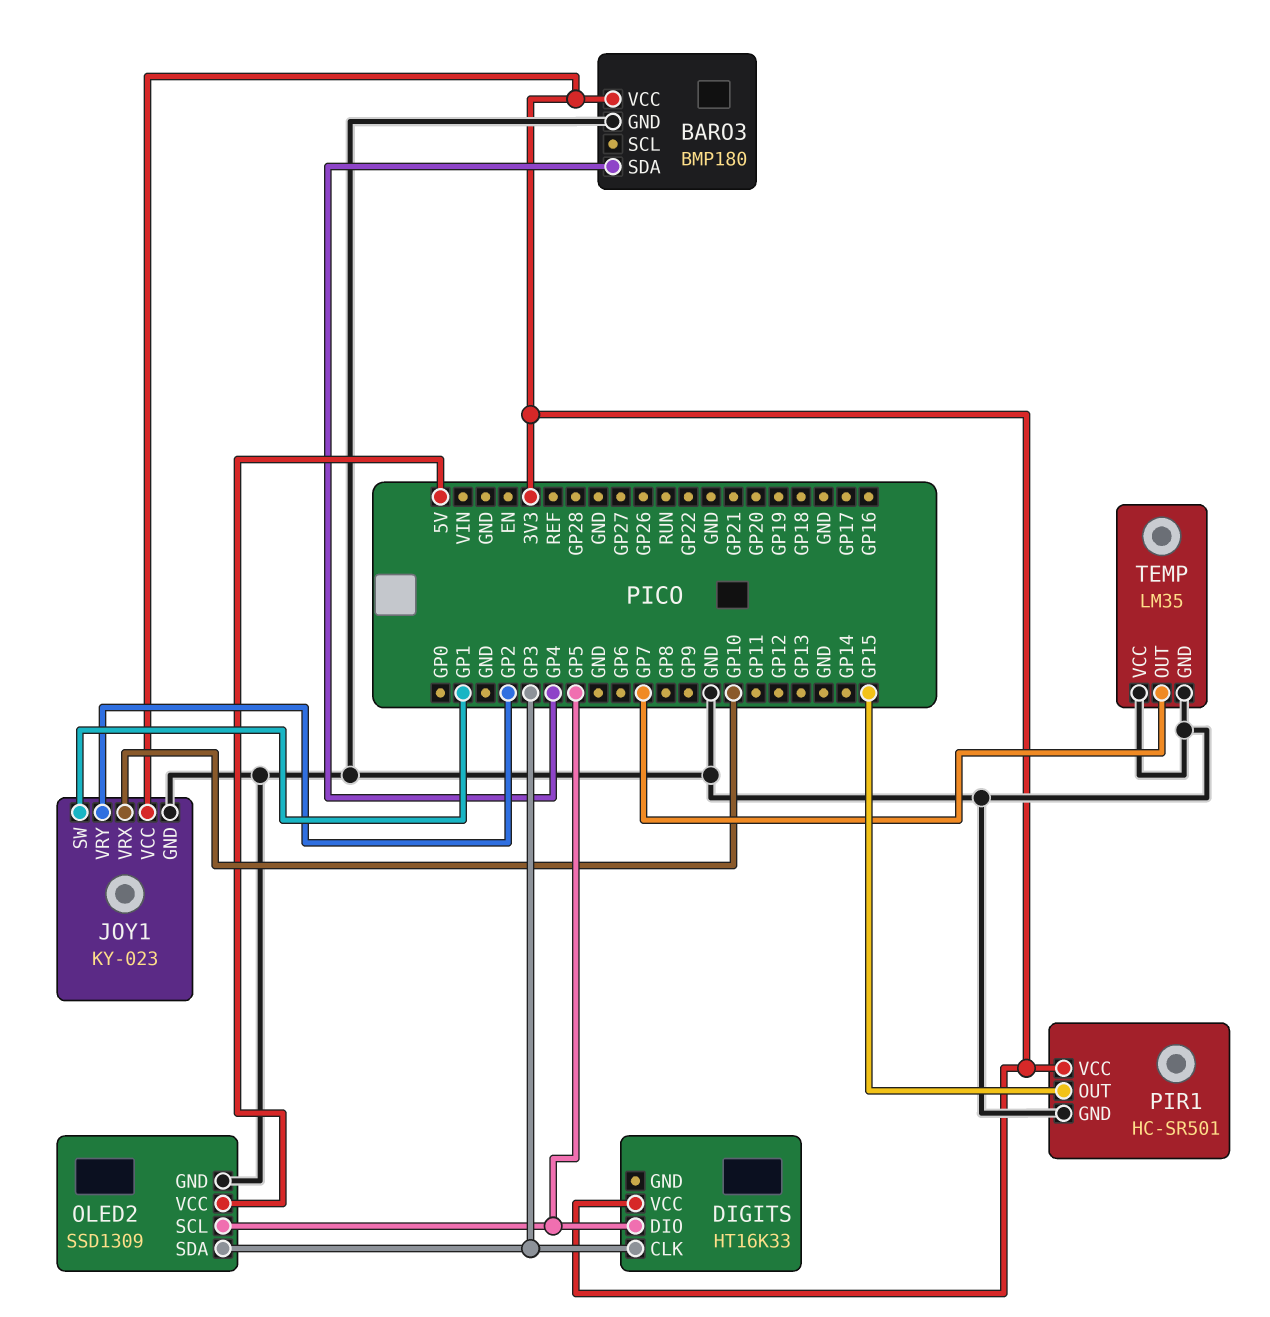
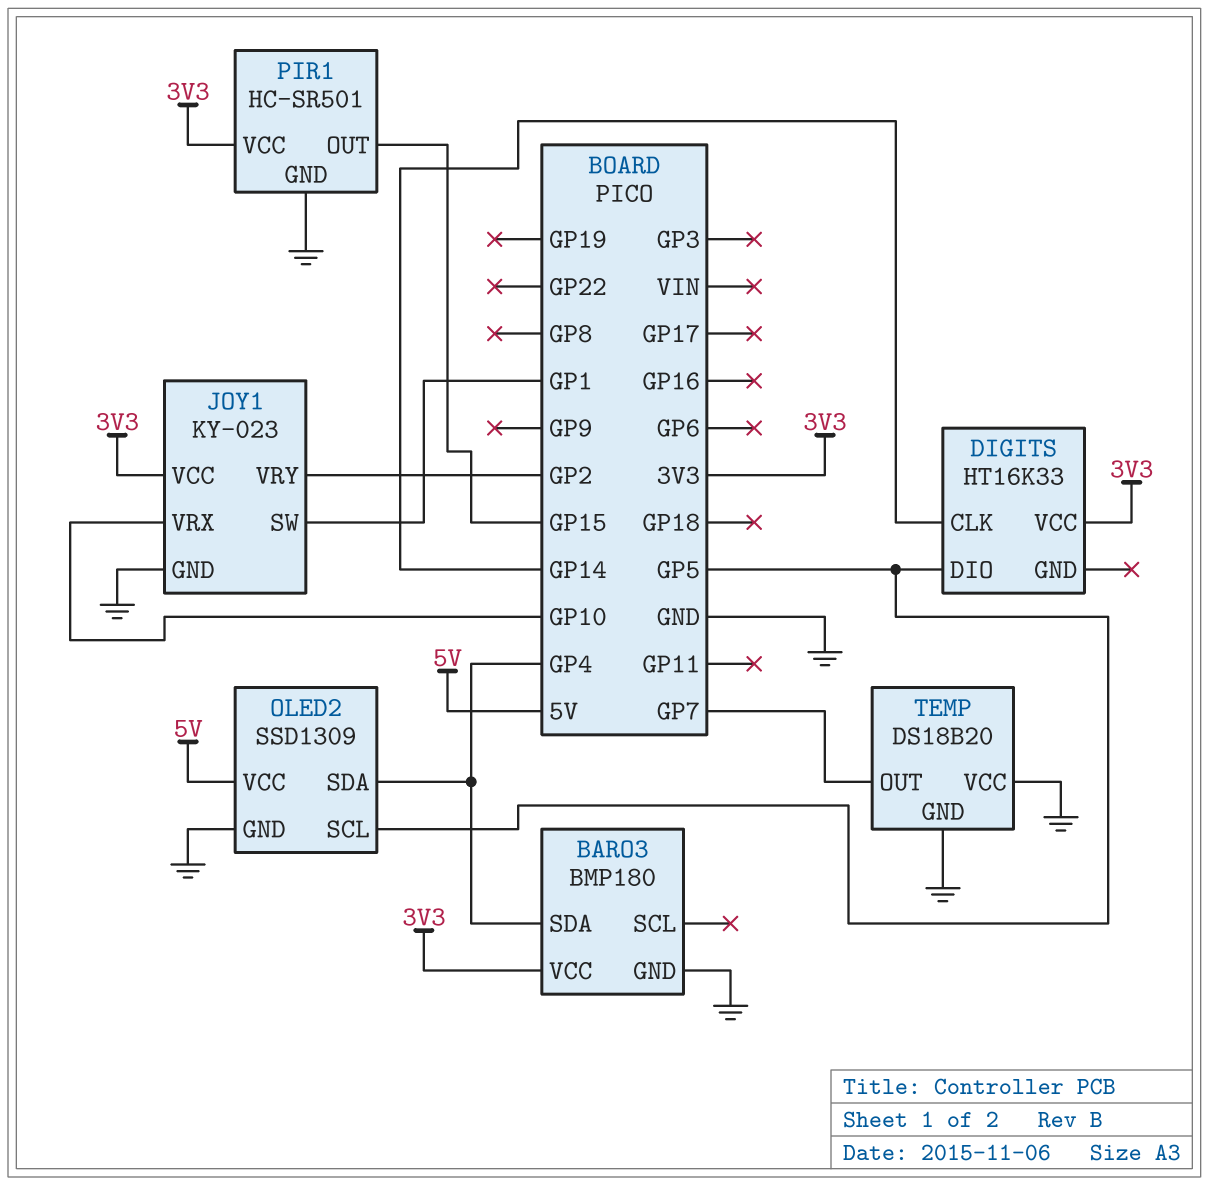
DIGITS pin CLK: GP3 -> GP14
OLED2 pin SDA: GP3 -> GP4
TEMP: LM35 -> DS18B20

